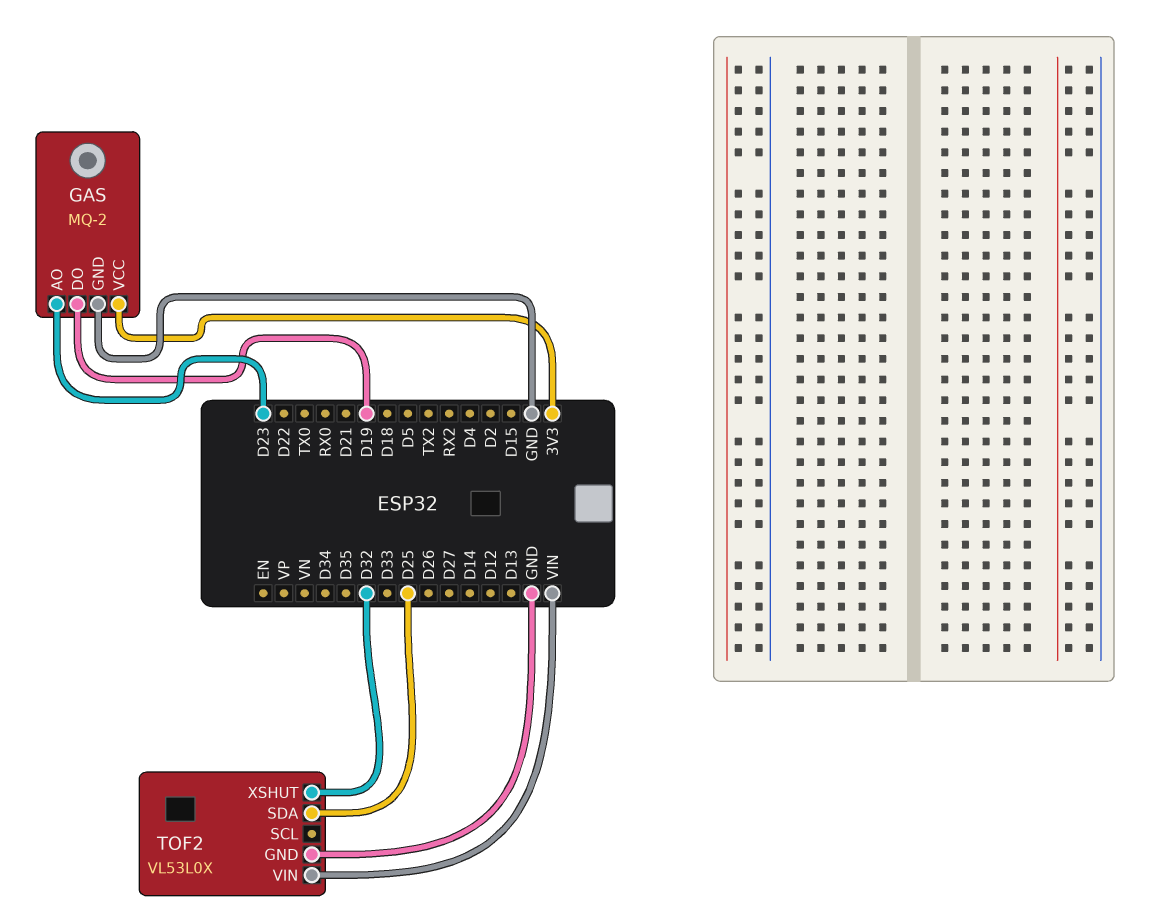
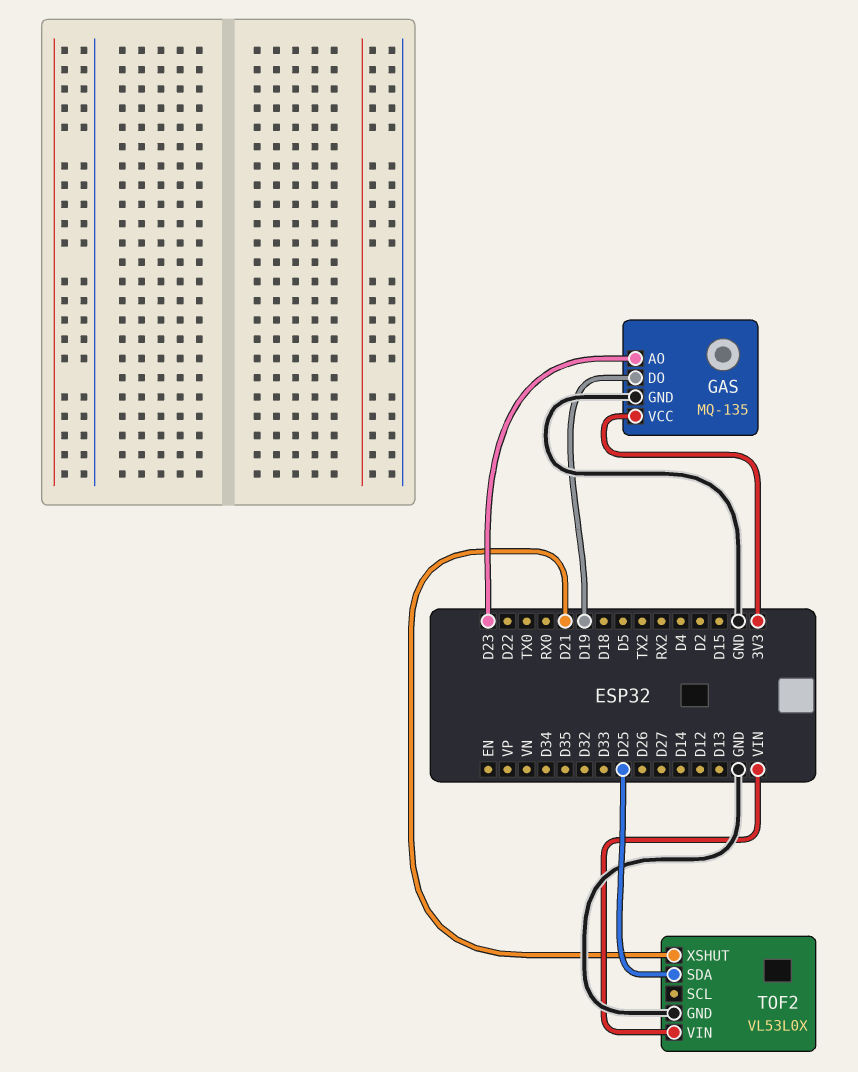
GAS: MQ-2 -> MQ-135
TOF2 pin XSHUT: D32 -> D21

